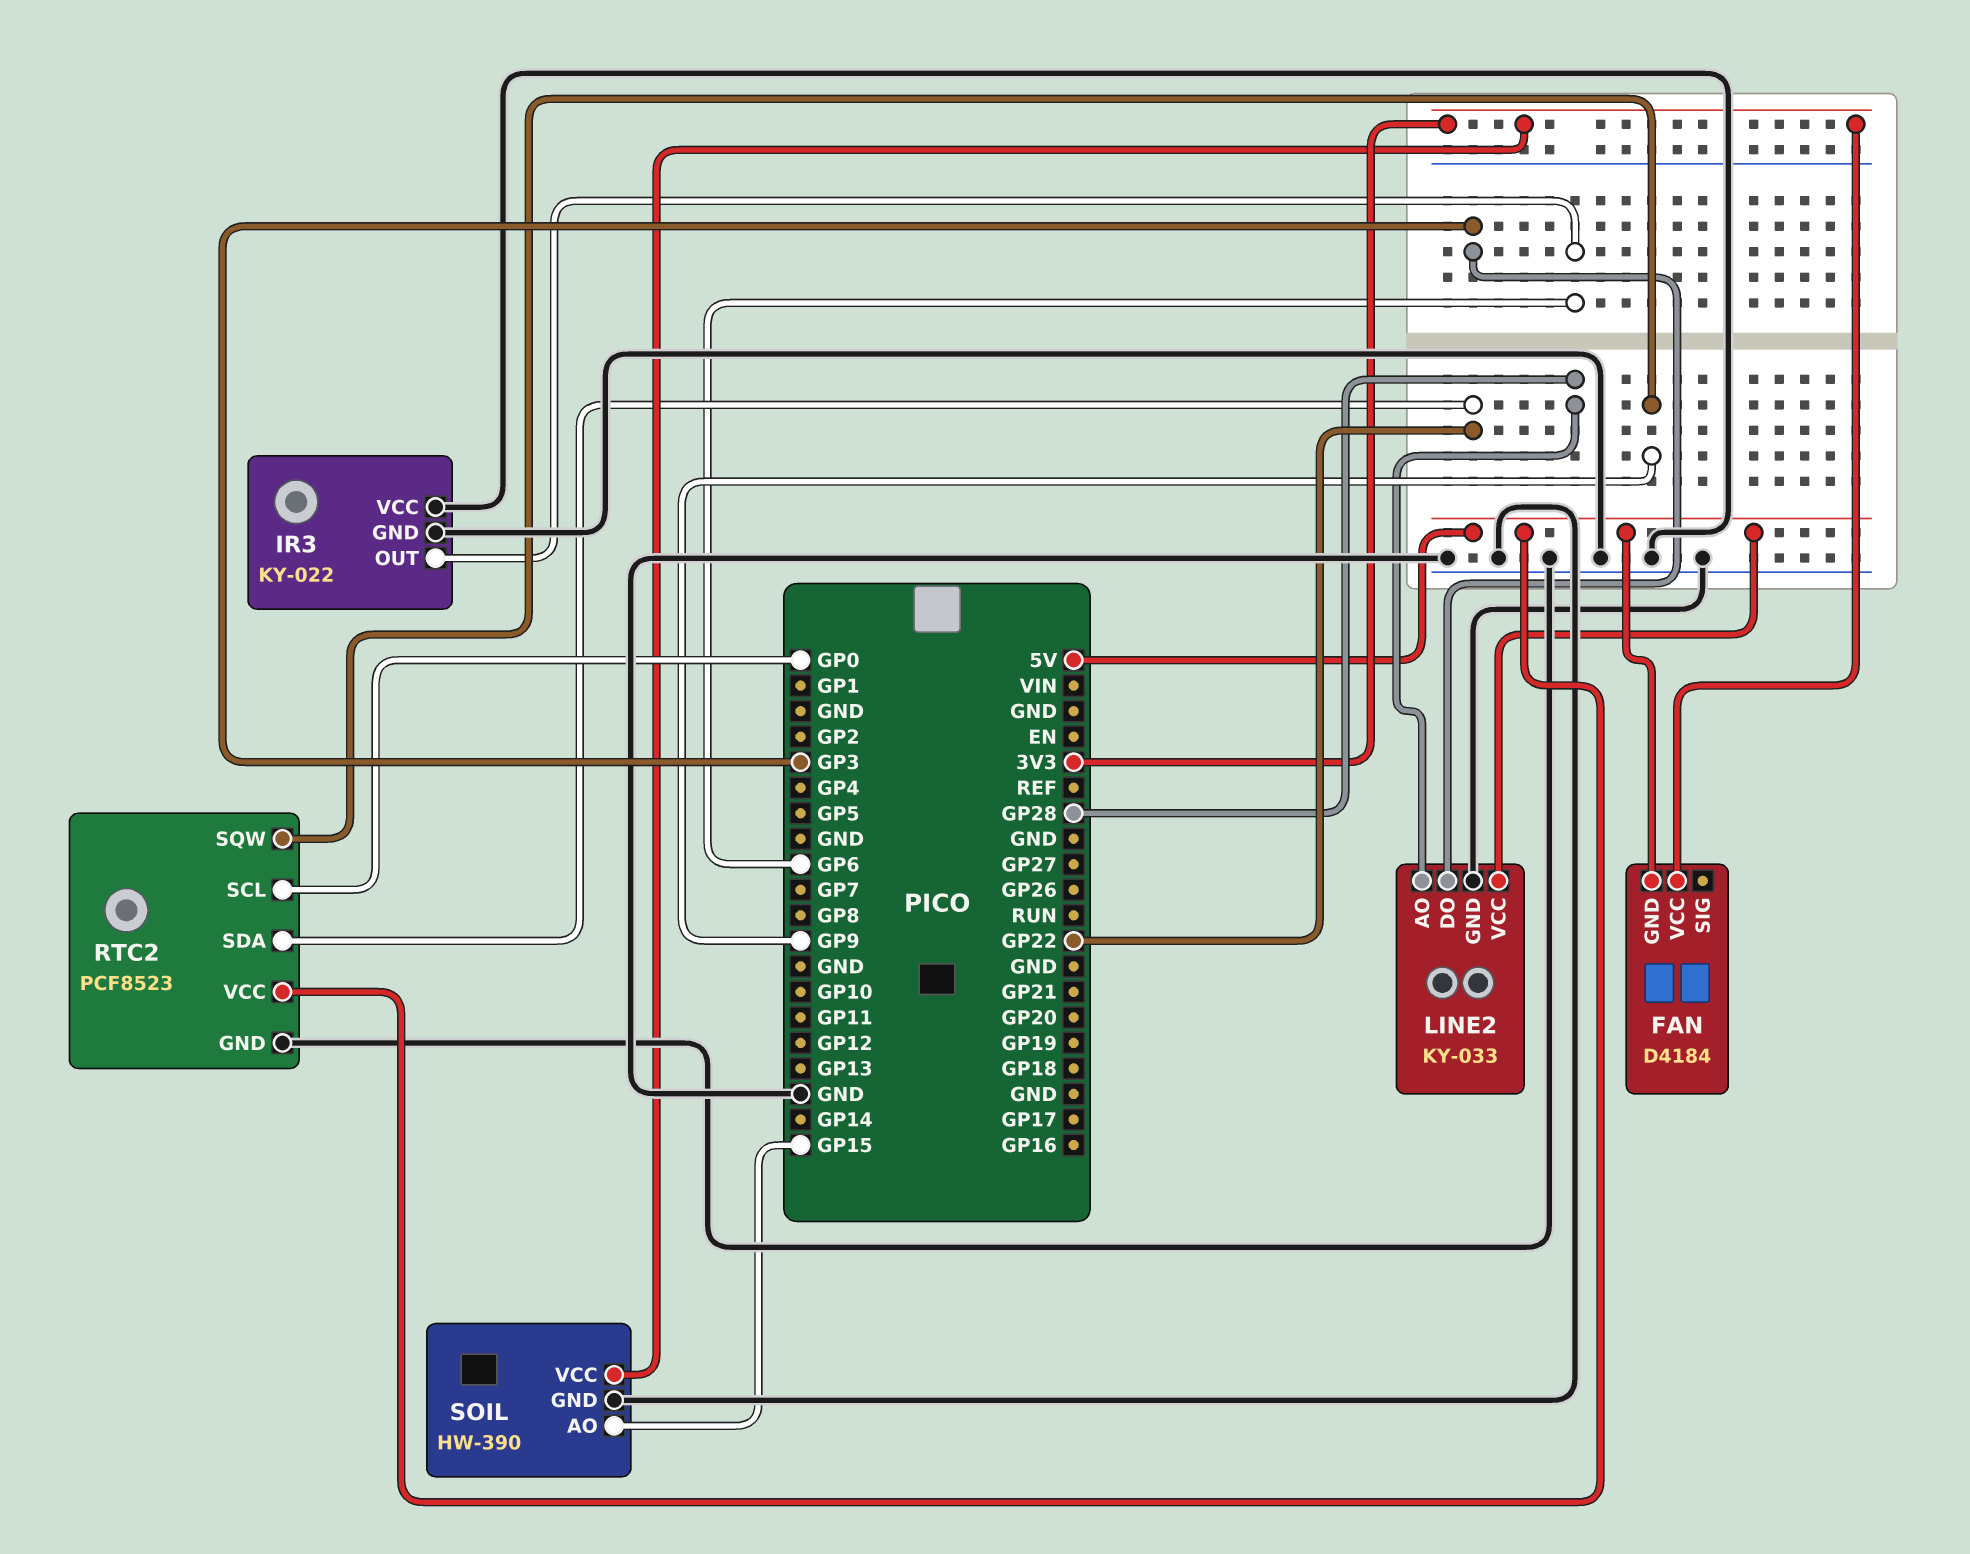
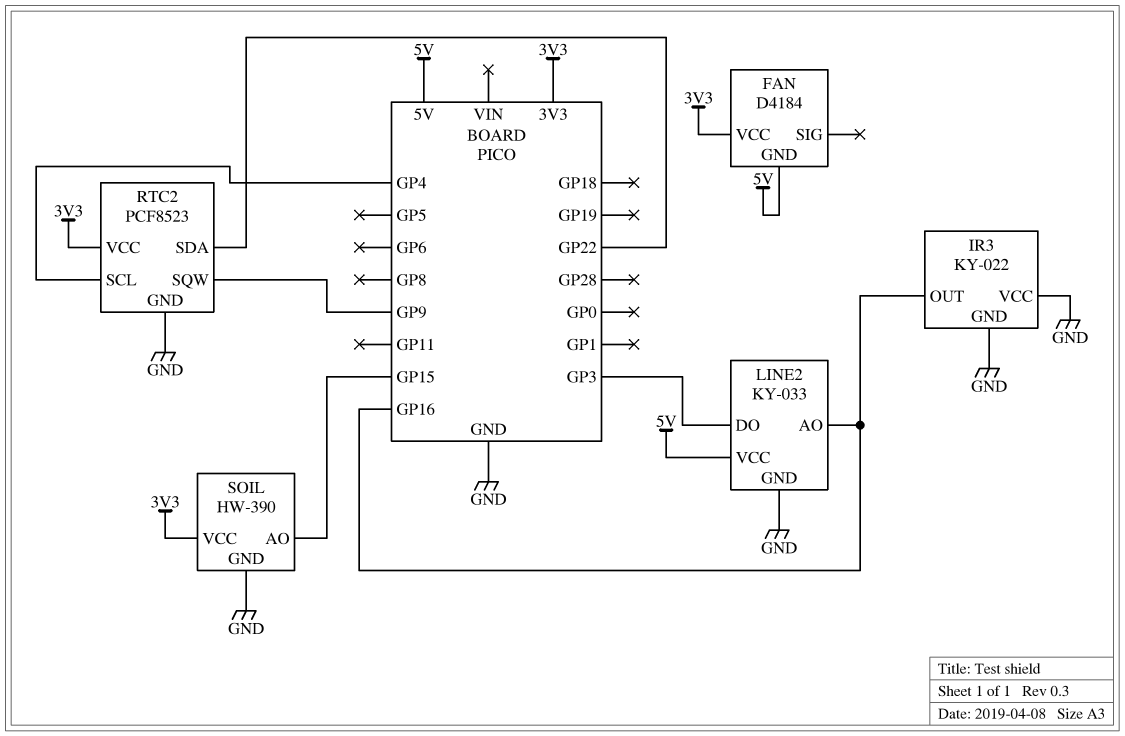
IR3 pin OUT: GP6 -> GP16
LINE2 pin AO: GP28 -> GP16
RTC2 pin SCL: GP0 -> GP4
RTC2 pin VCC: 5V -> 3V3

